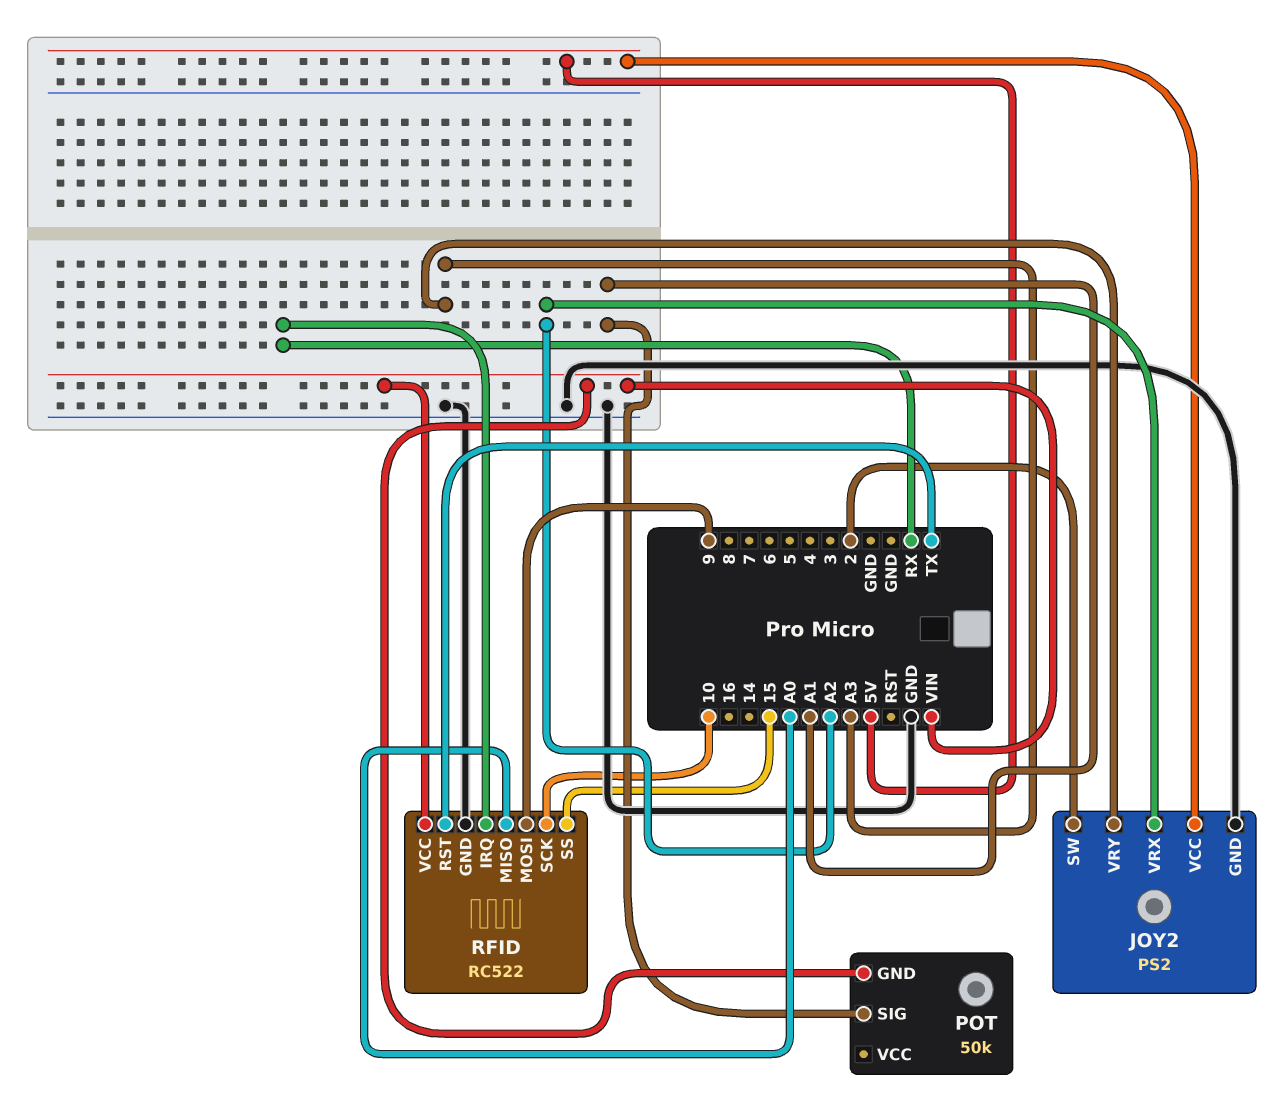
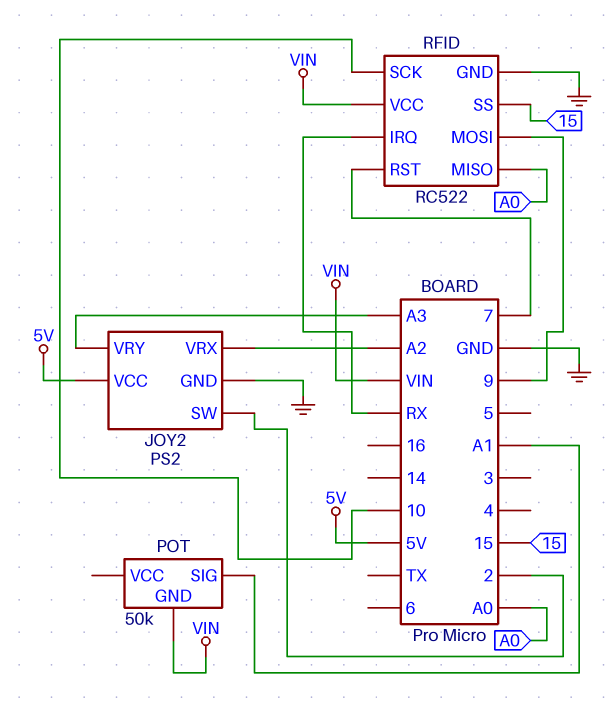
RFID pin RST: TX -> 7

